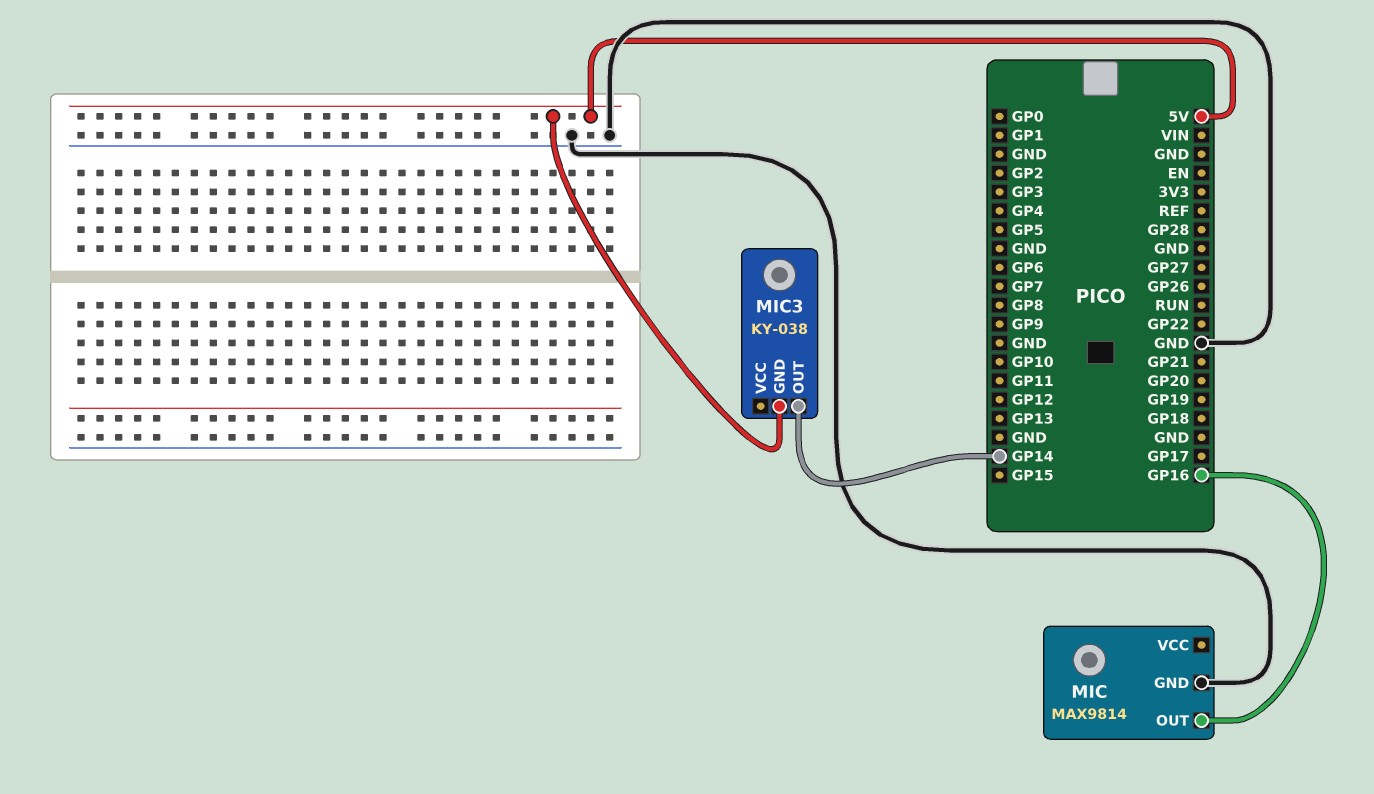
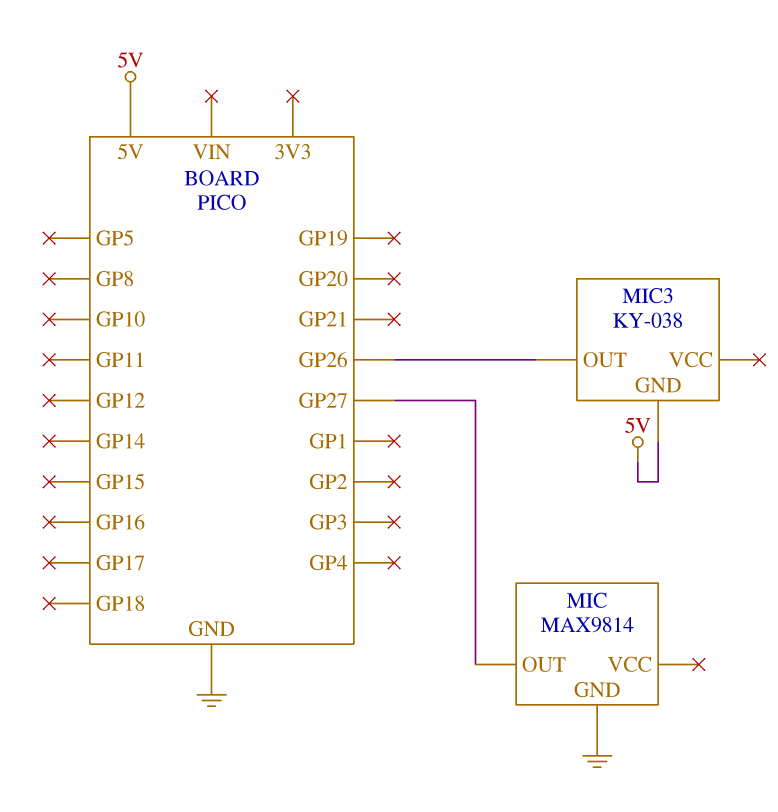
MIC pin OUT: GP16 -> GP27
MIC3 pin OUT: GP14 -> GP26

